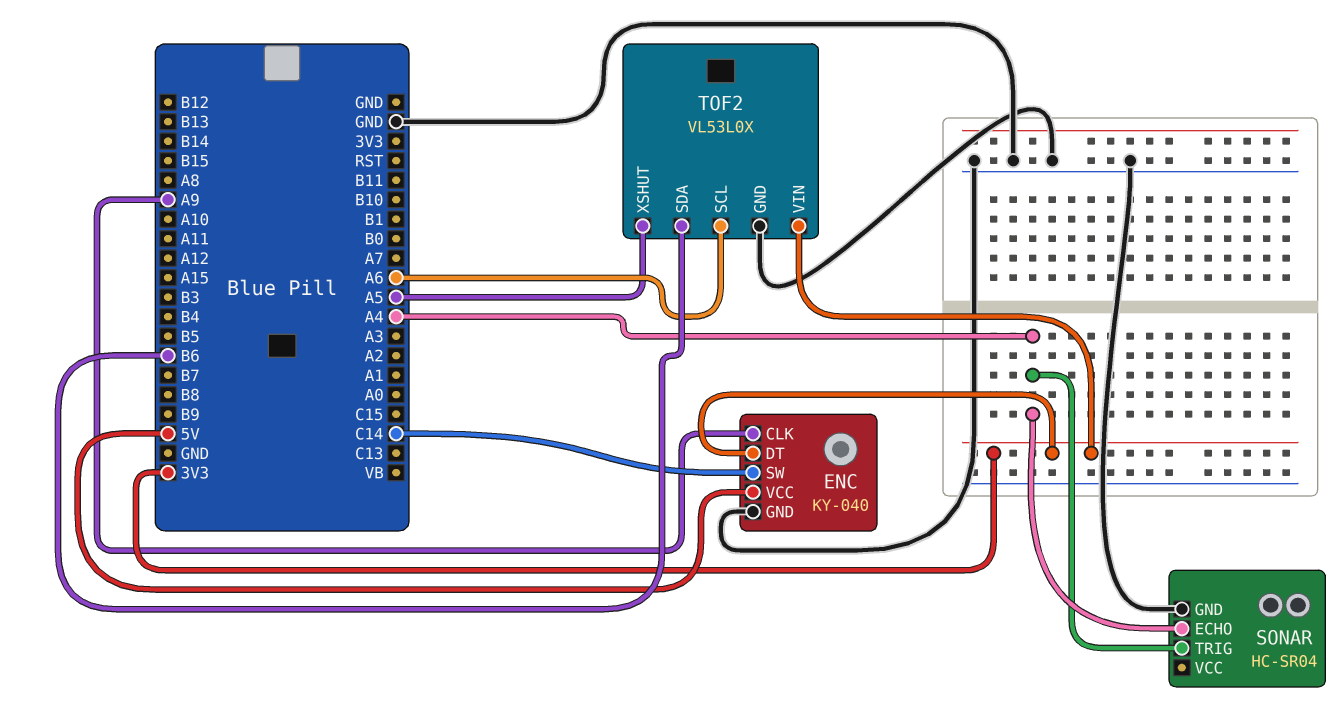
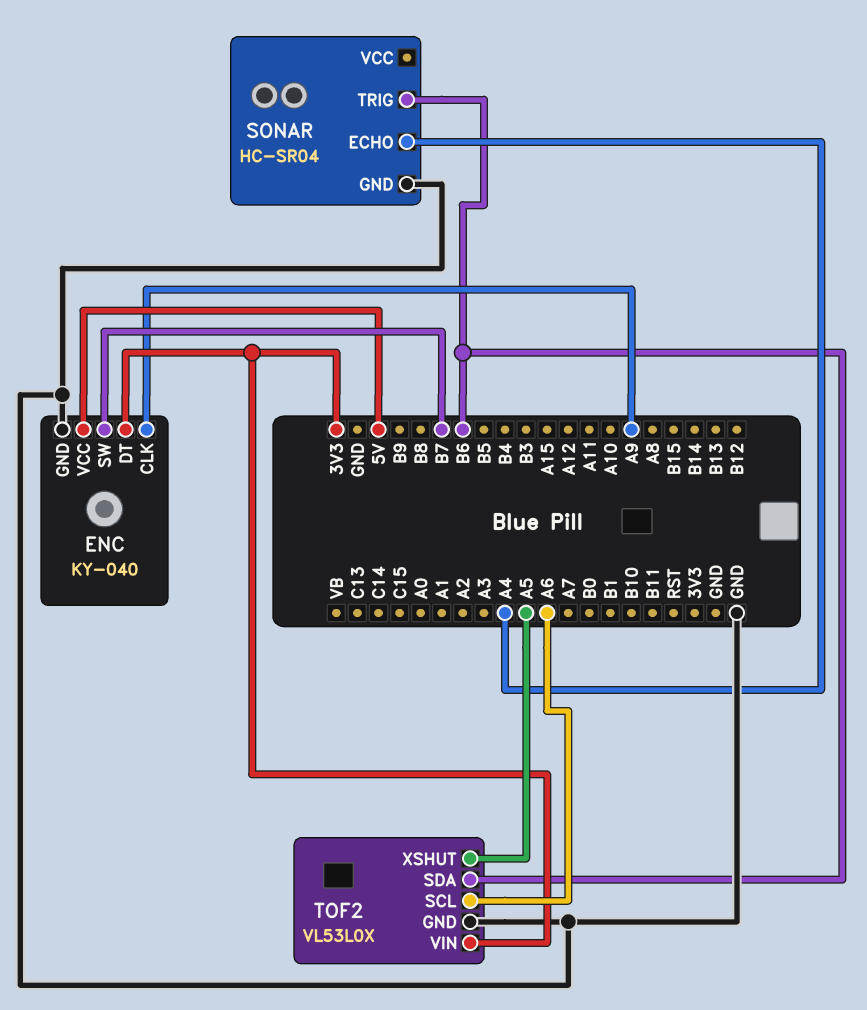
ENC pin SW: C14 -> B7
SONAR pin TRIG: A4 -> B6

